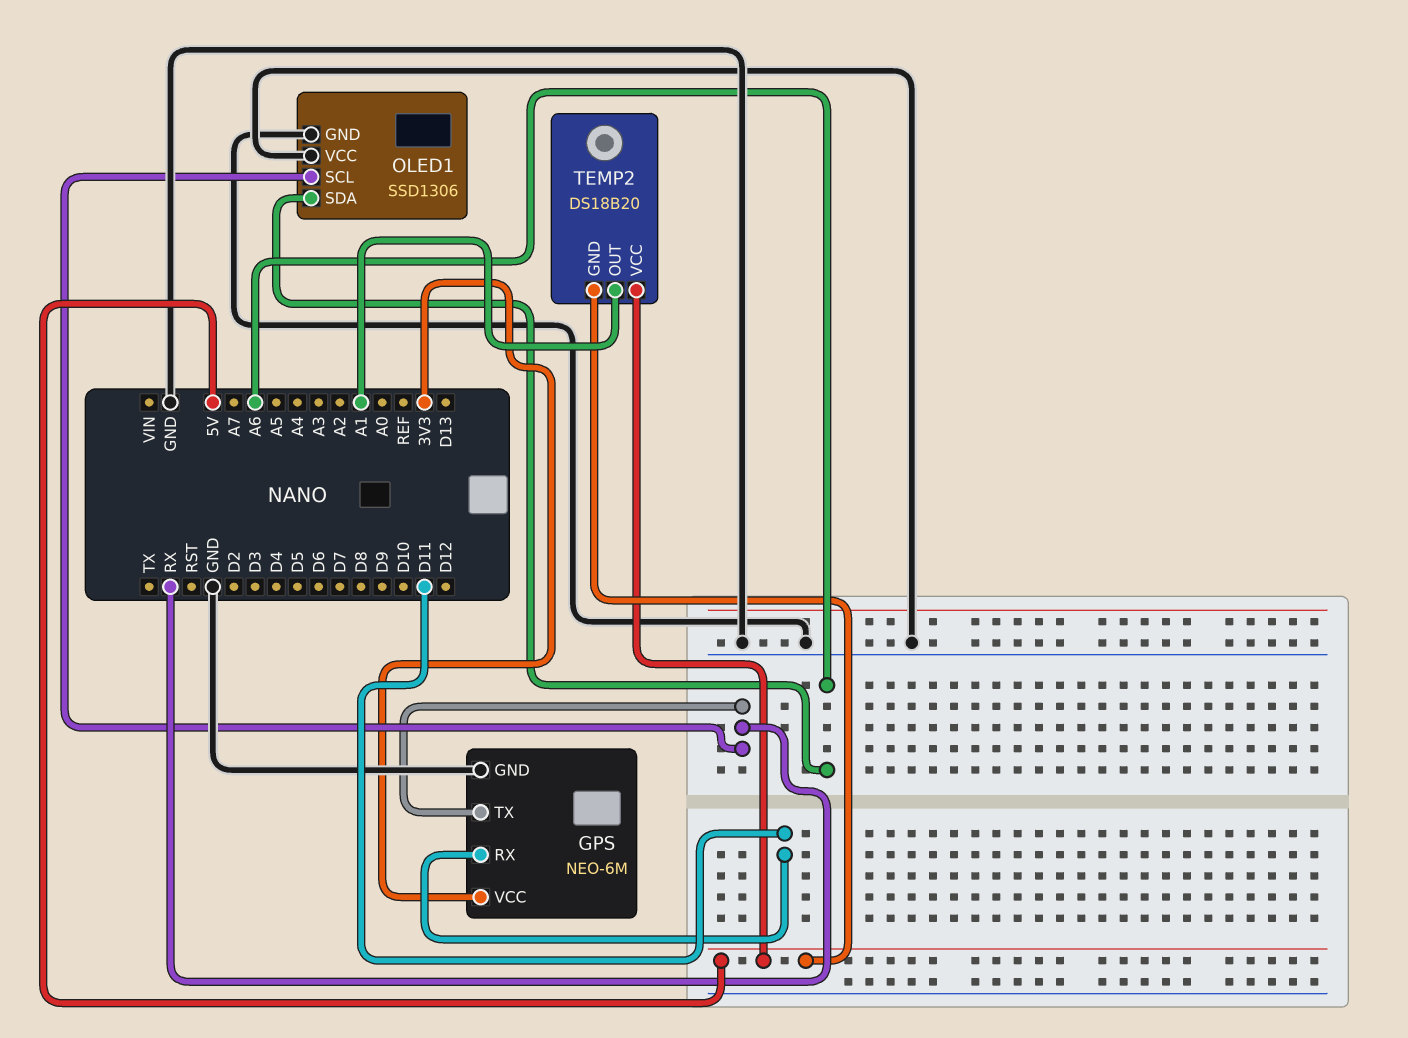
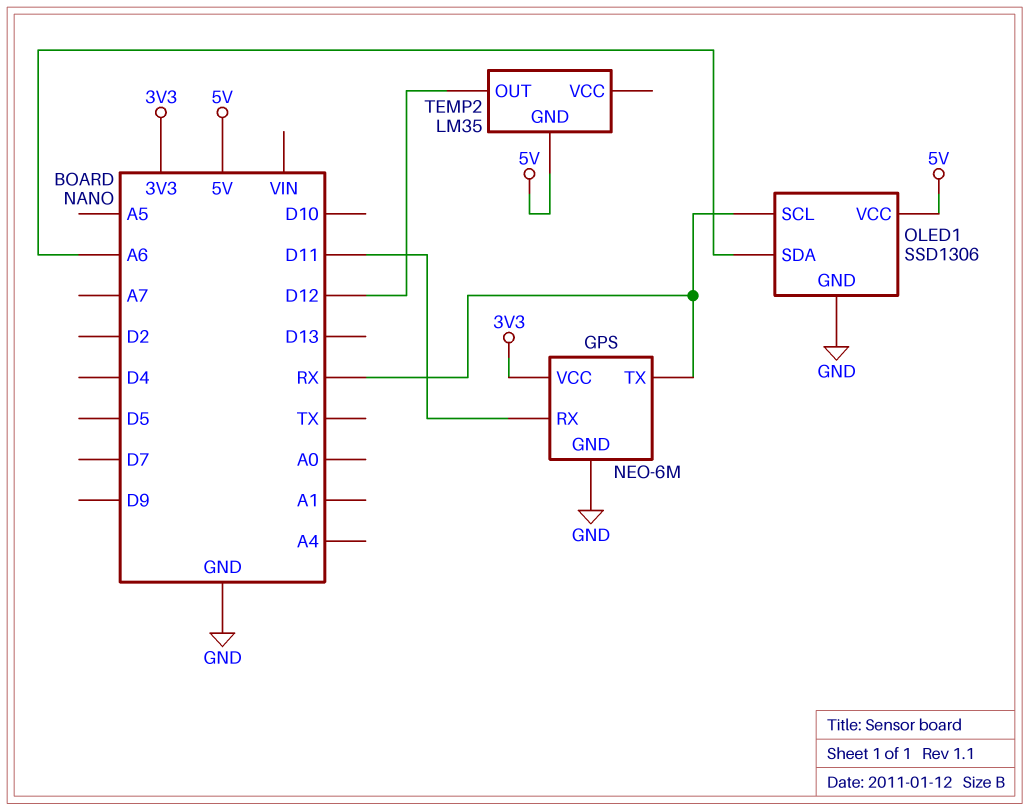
OLED1 pin VCC: GND -> 5V
TEMP2: DS18B20 -> LM35
TEMP2 pin OUT: A1 -> D12
TEMP2 pin VCC: 5V -> none

